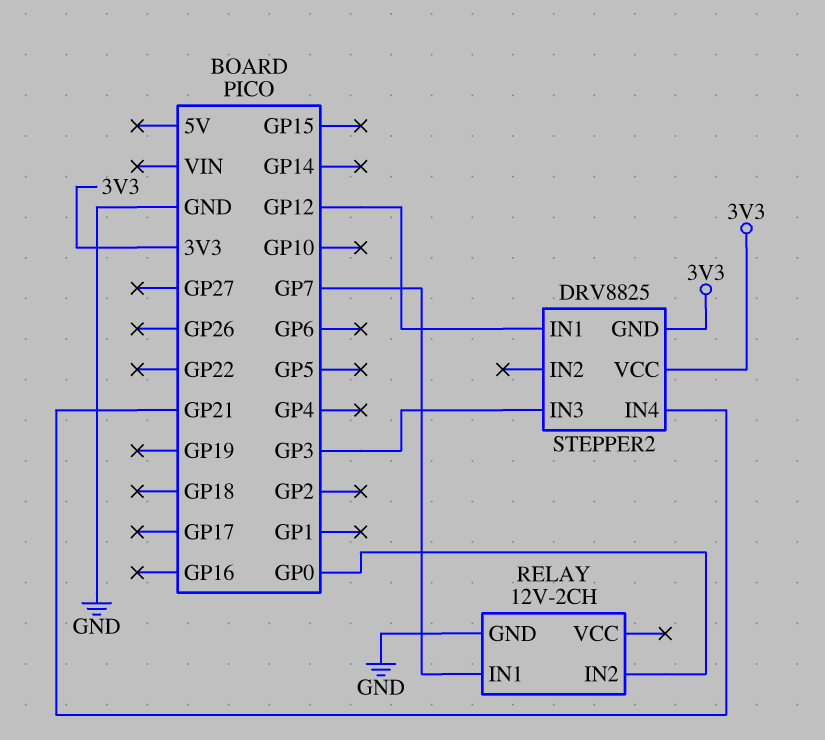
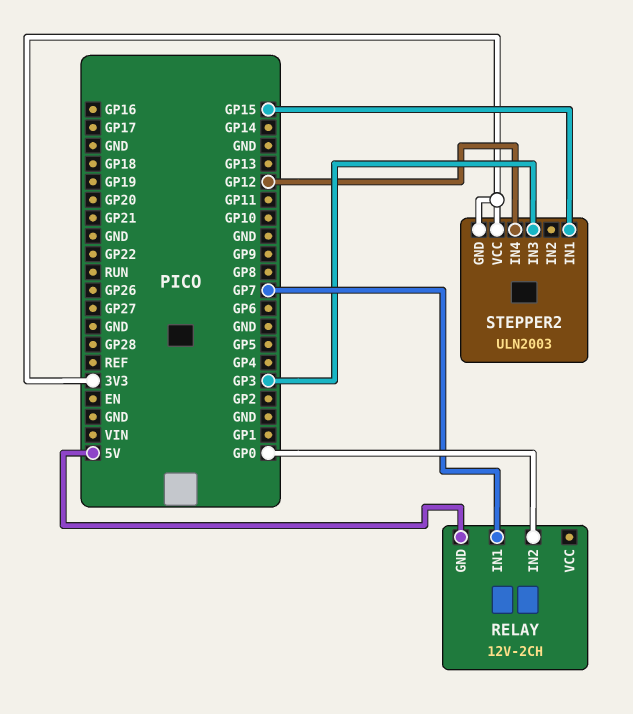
RELAY pin GND: GND -> 5V
STEPPER2: DRV8825 -> ULN2003
STEPPER2 pin IN1: GP12 -> GP15
STEPPER2 pin IN4: GP21 -> GP12

